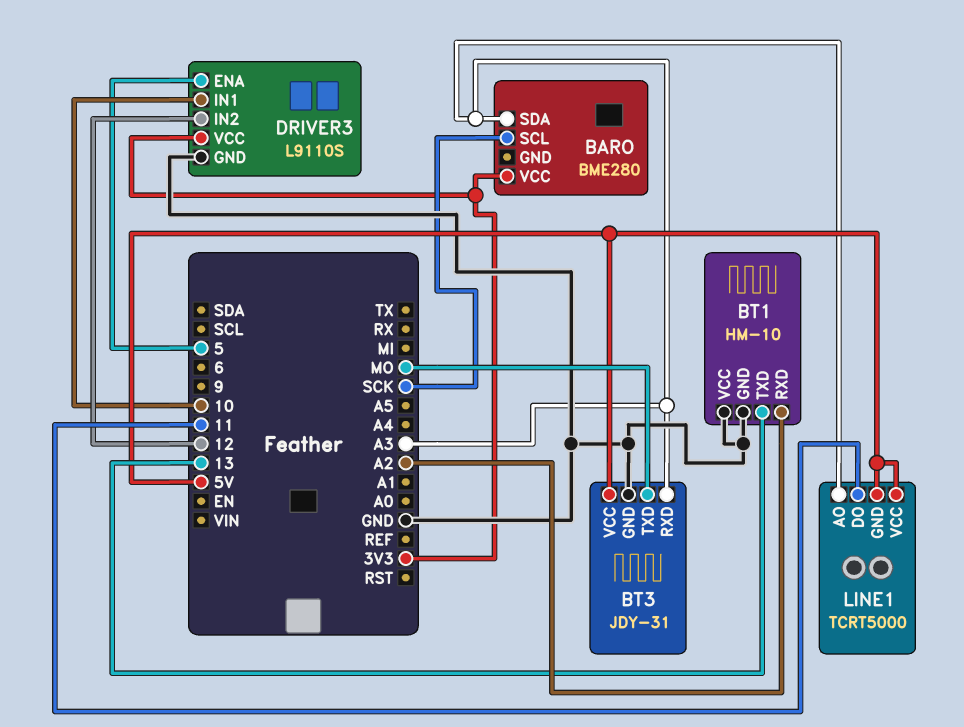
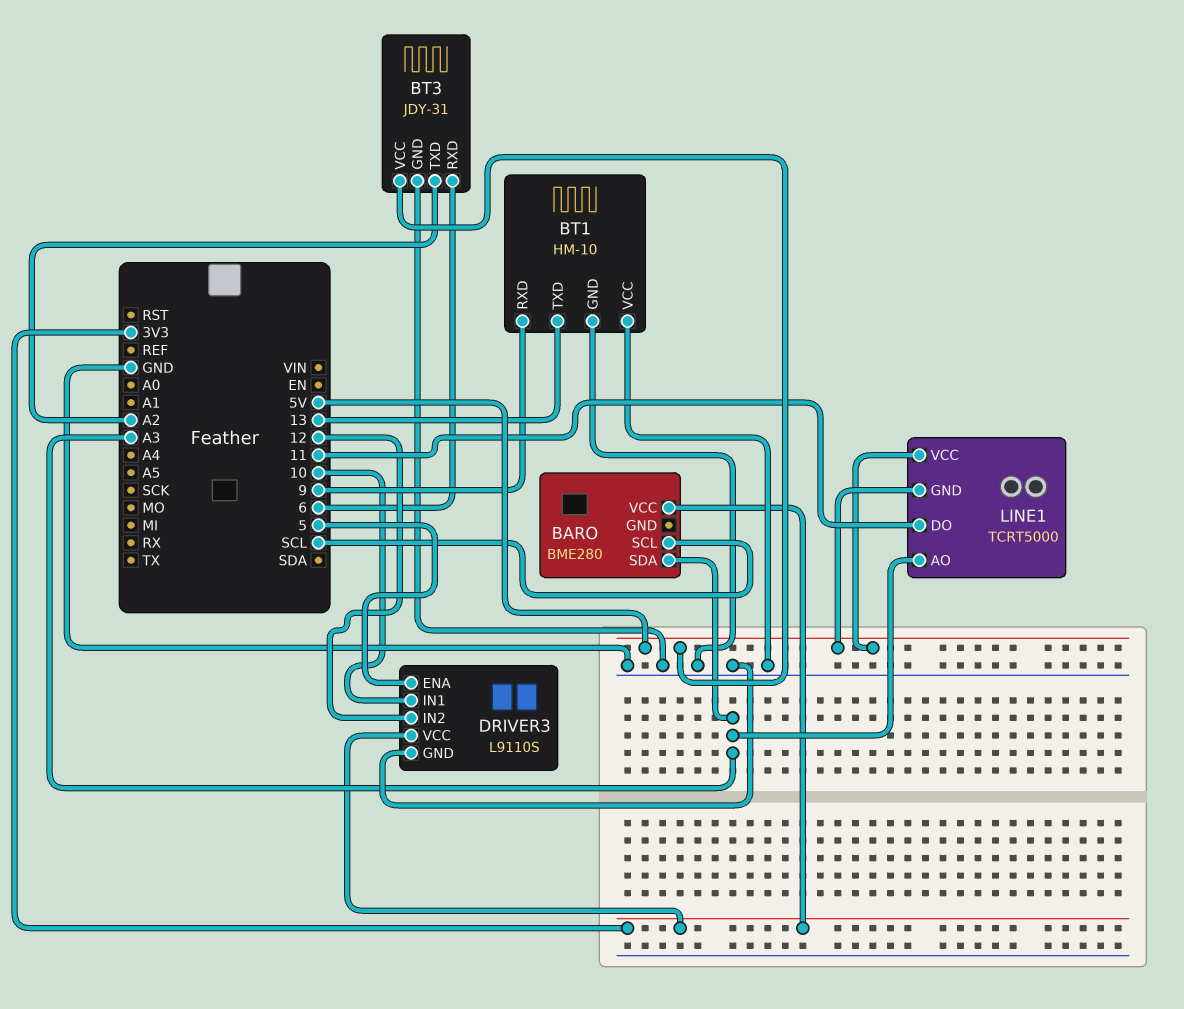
BARO pin SCL: SCK -> SCL
BT1 pin RXD: A2 -> 9
BT3 pin RXD: A3 -> 6
BT3 pin TXD: MO -> A2

